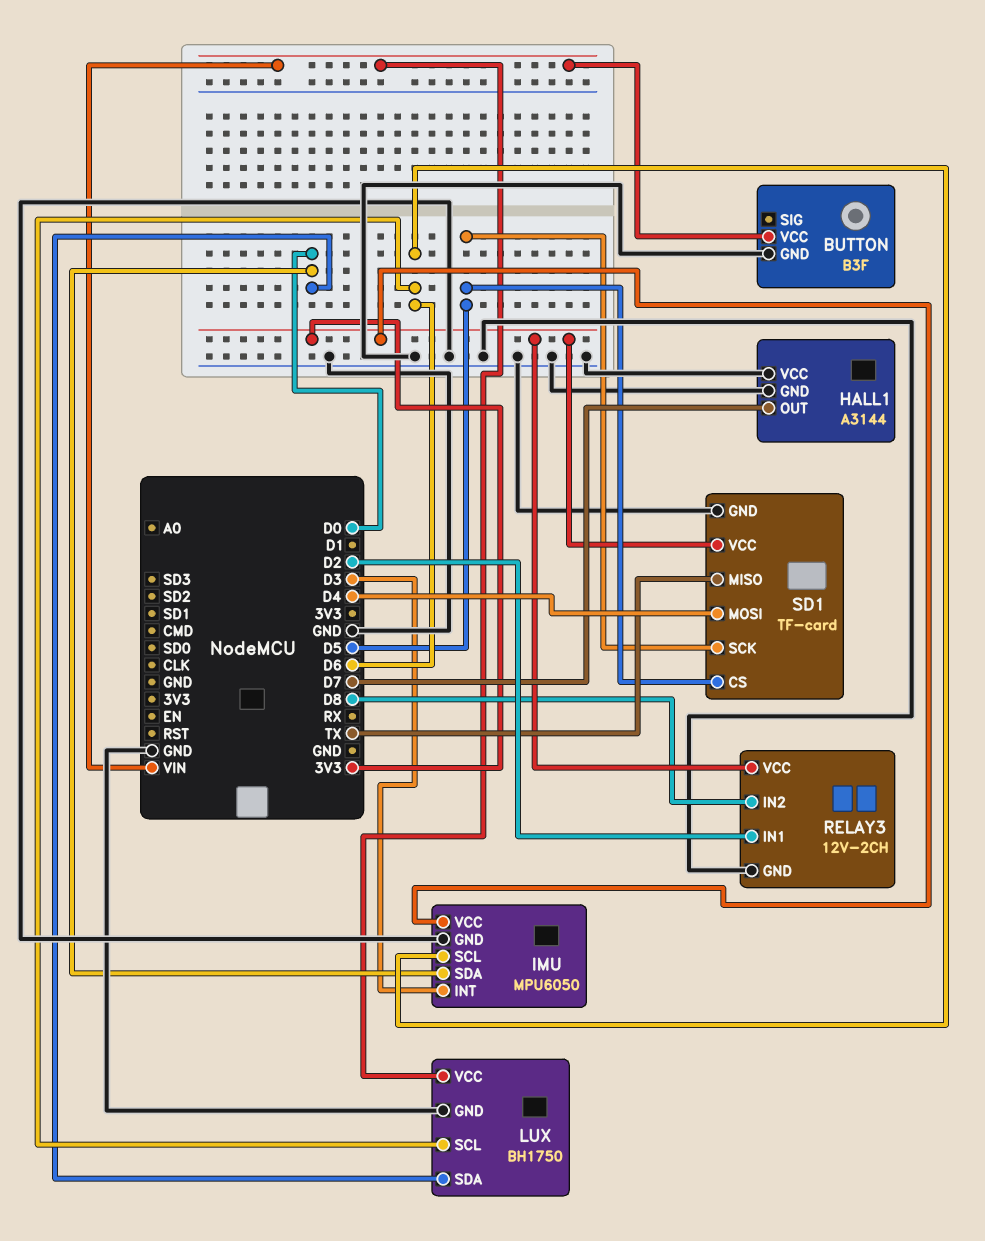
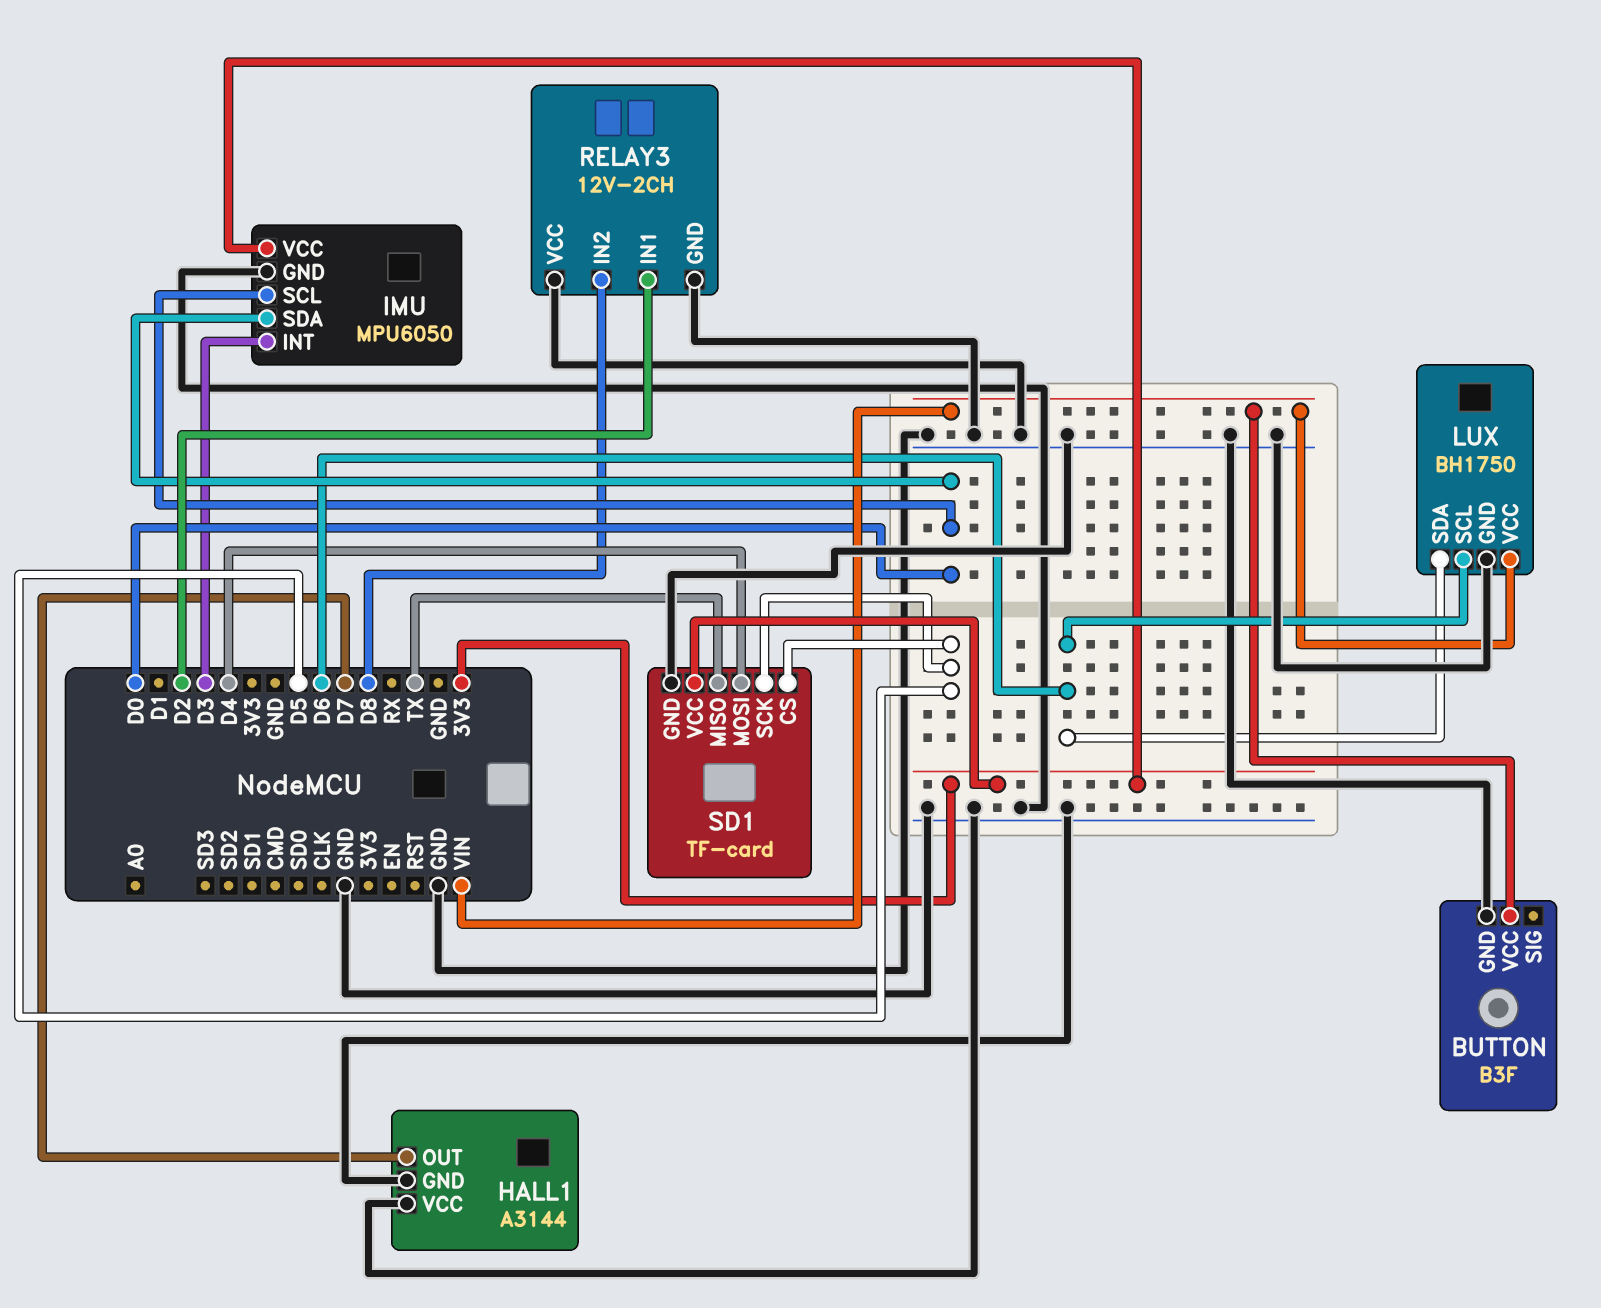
IMU pin SCL: D6 -> D0
LUX pin SDA: D0 -> D6
RELAY3 pin VCC: 3V3 -> GND

